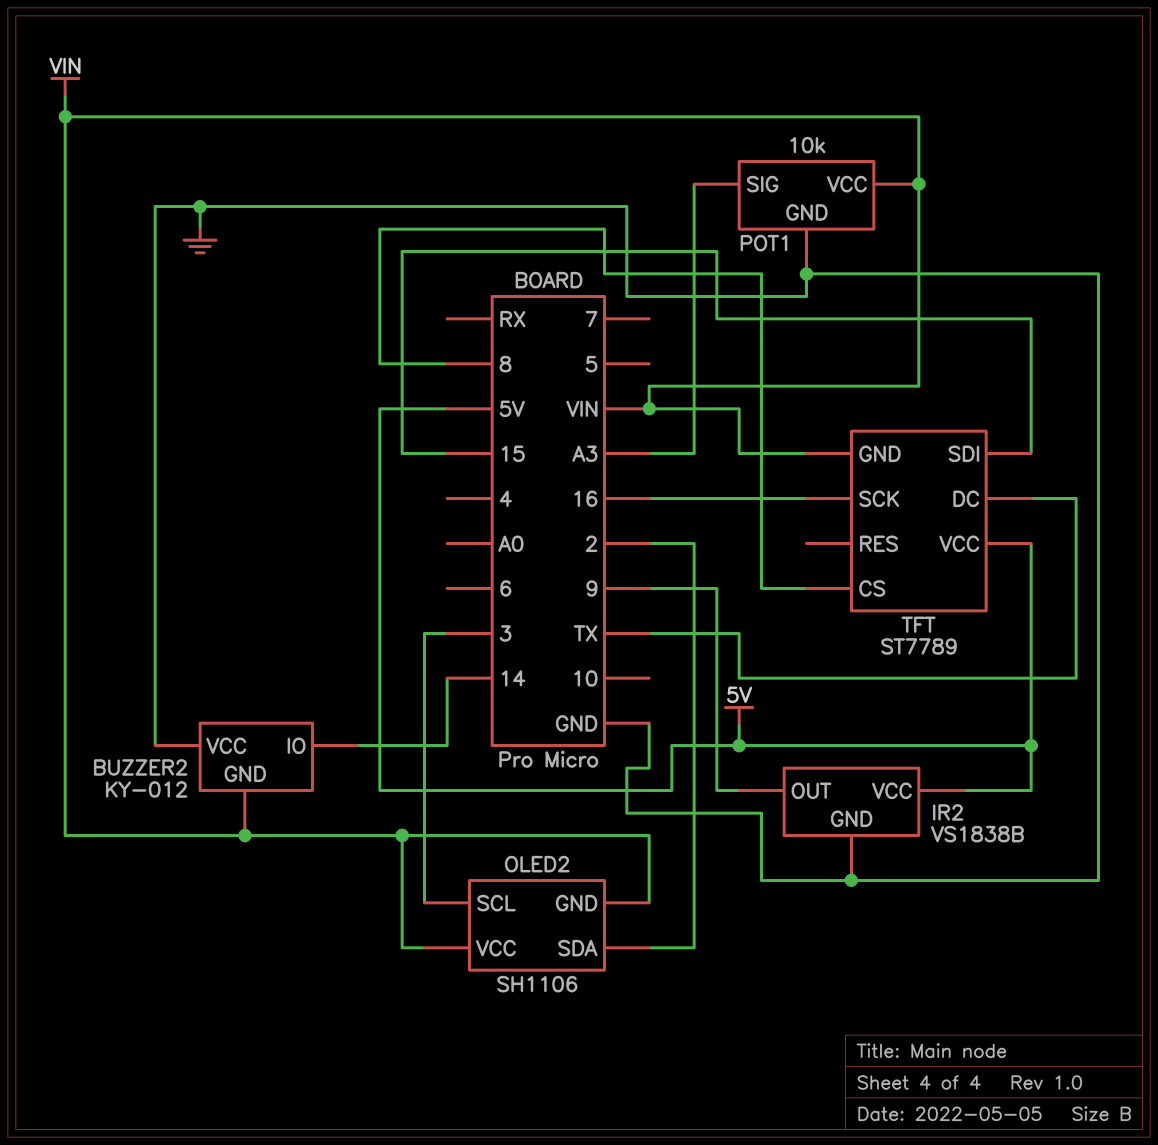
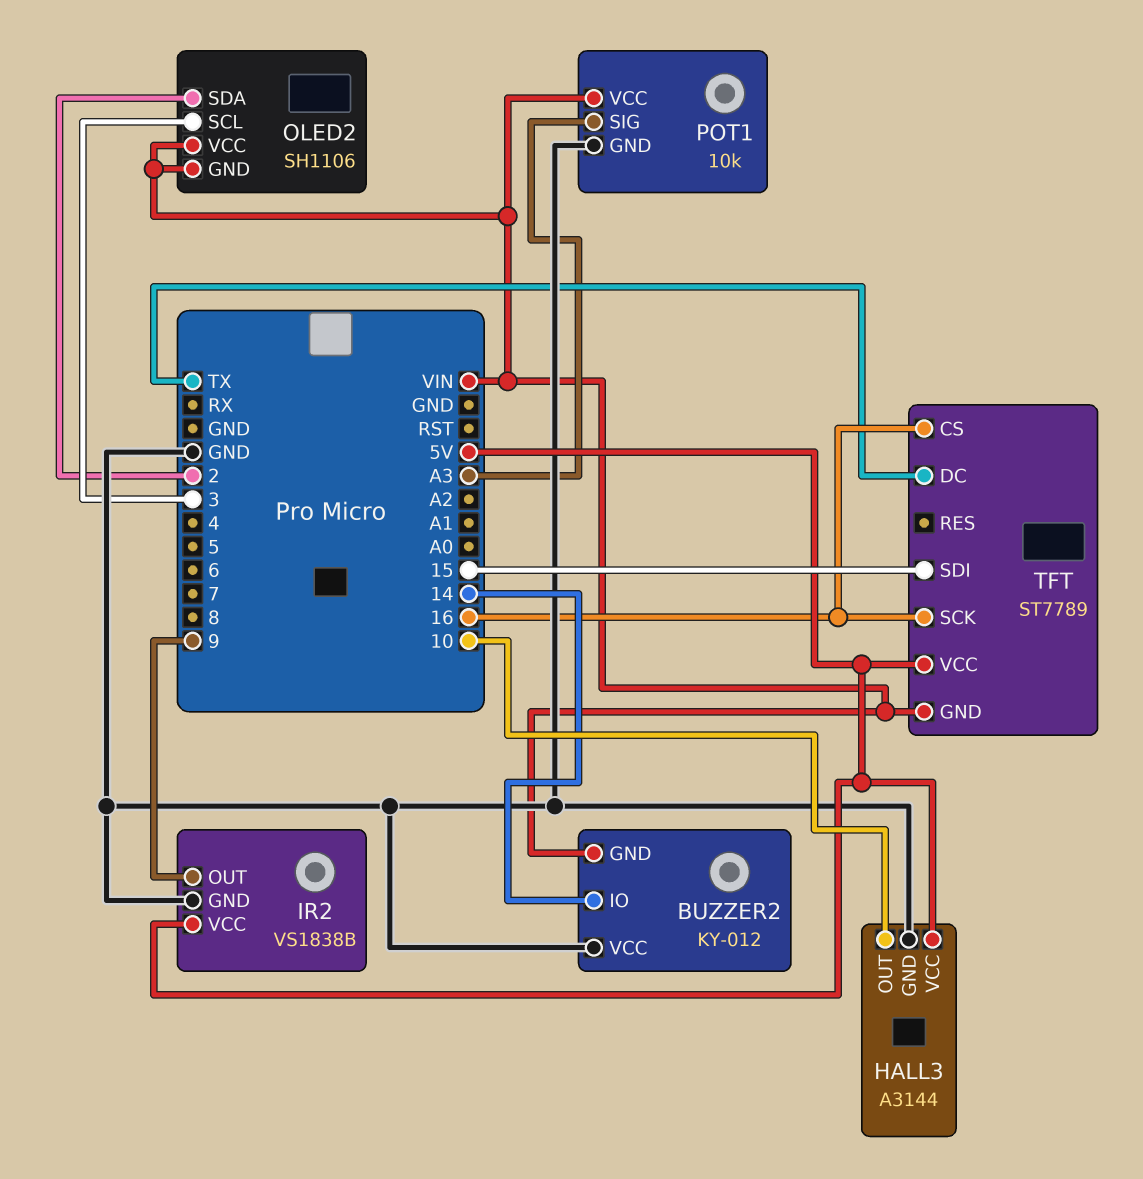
HALL3: none -> A3144
HALL3 pin GND: none -> GND
HALL3 pin OUT: none -> 10
HALL3 pin VCC: none -> 5V
TFT pin CS: 8 -> 16

